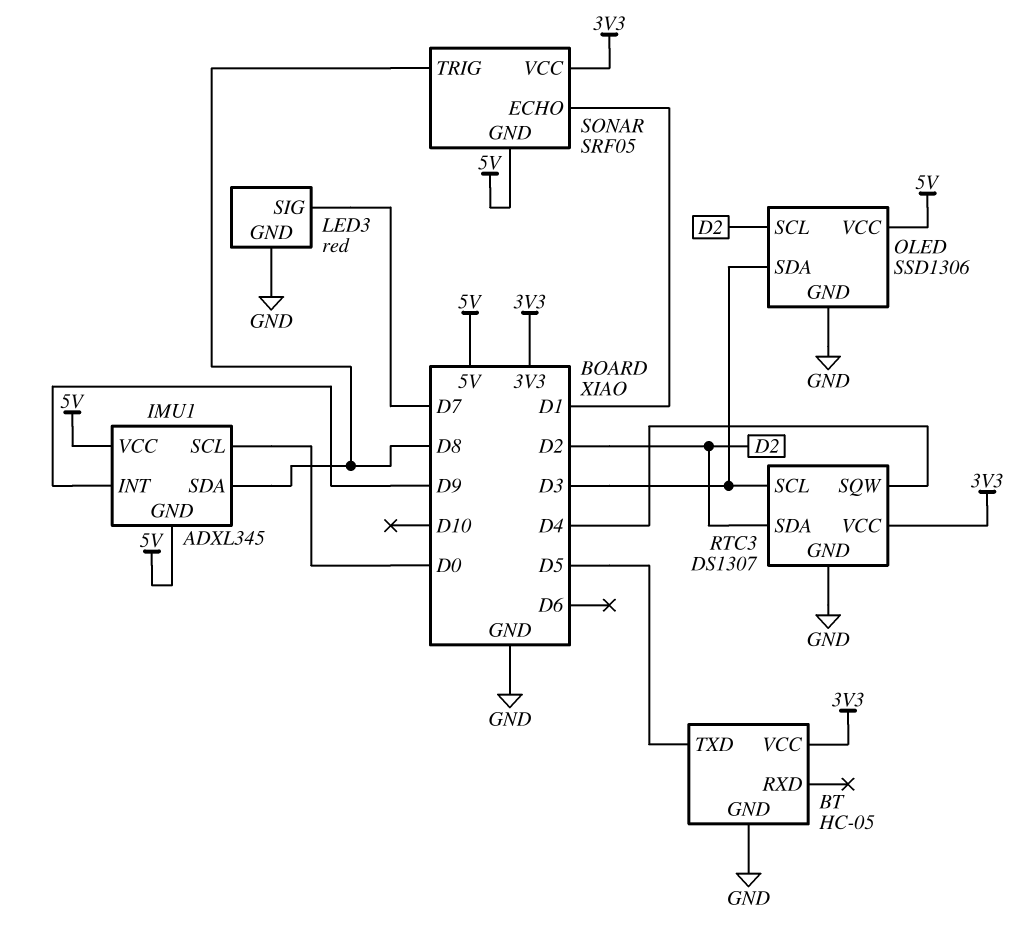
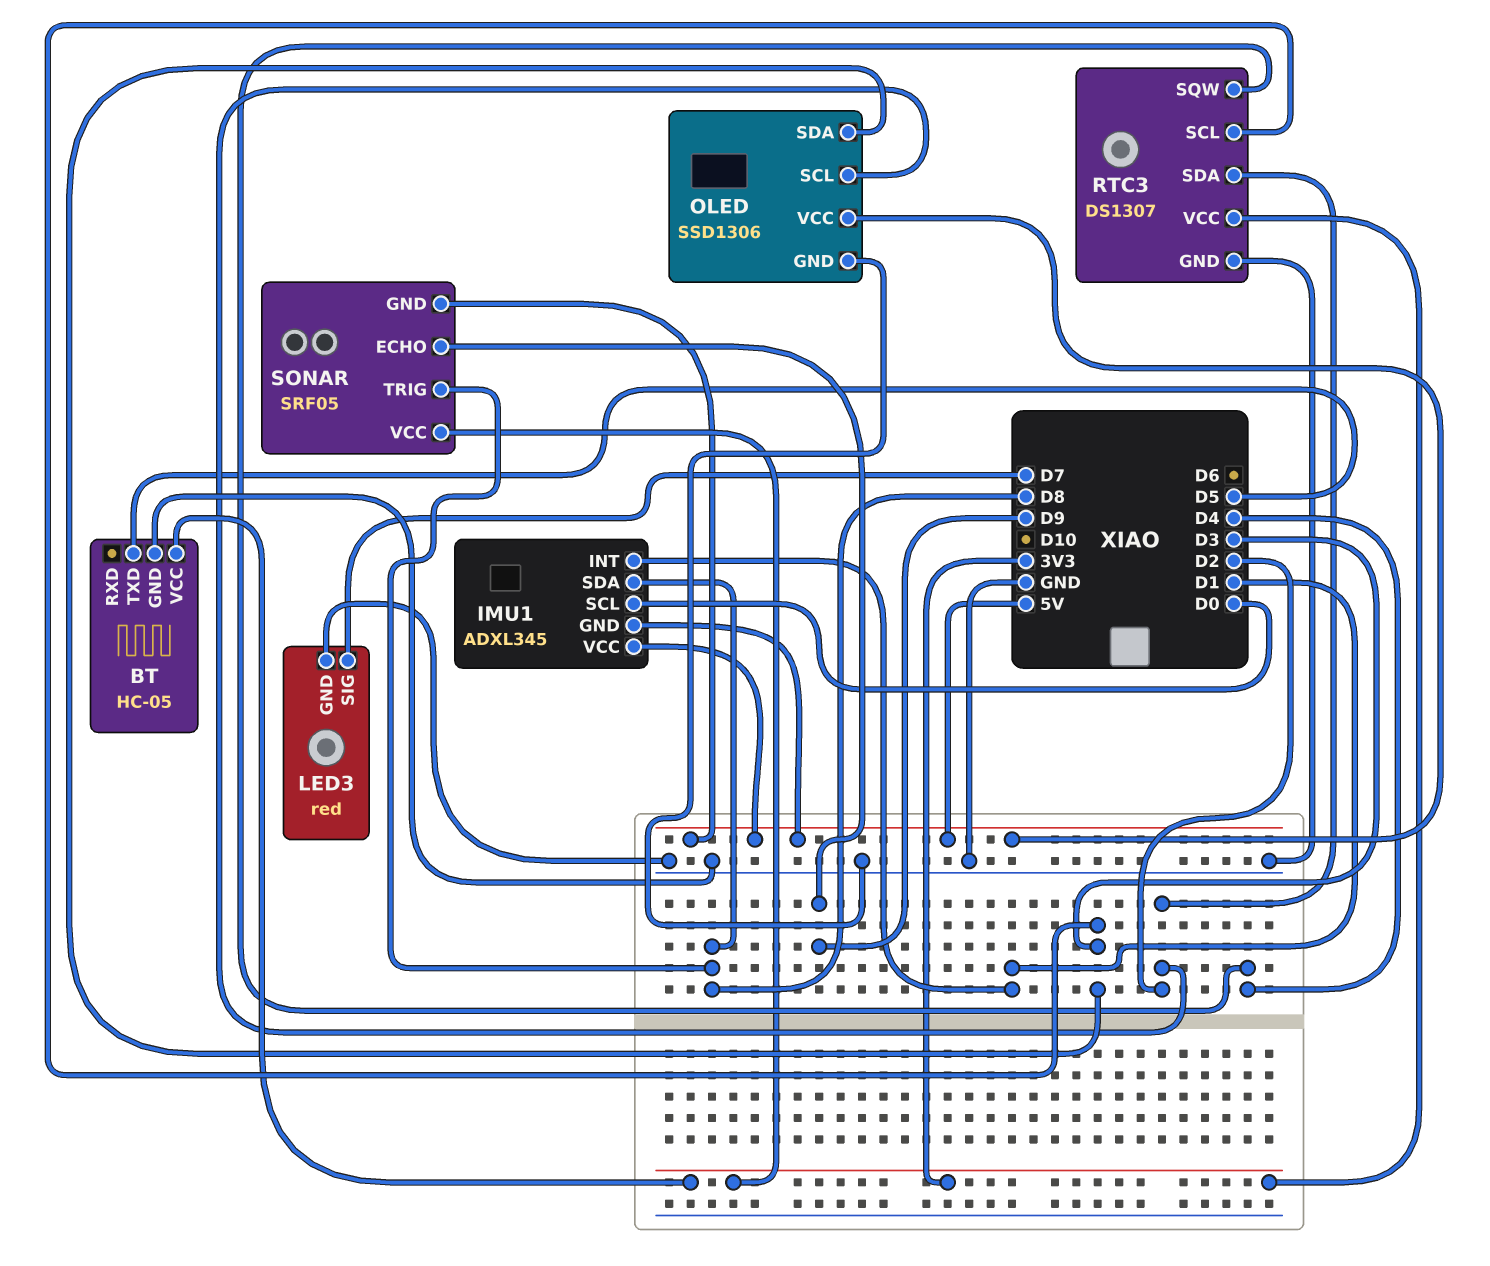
IMU1 pin INT: D9 -> D1
SONAR pin ECHO: D1 -> D9

